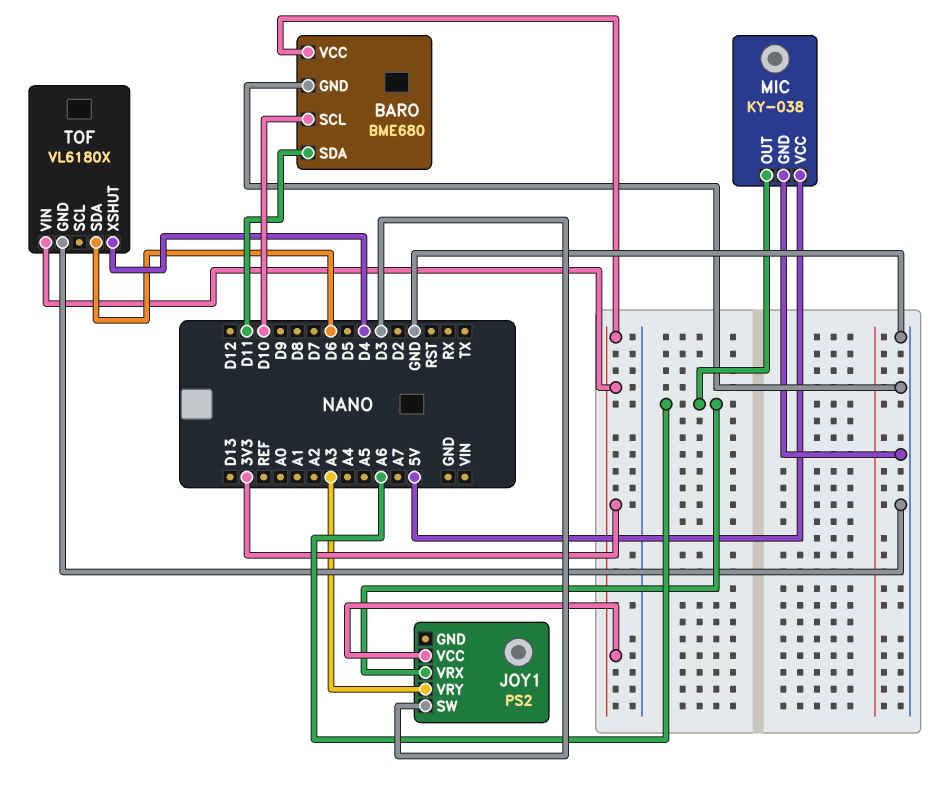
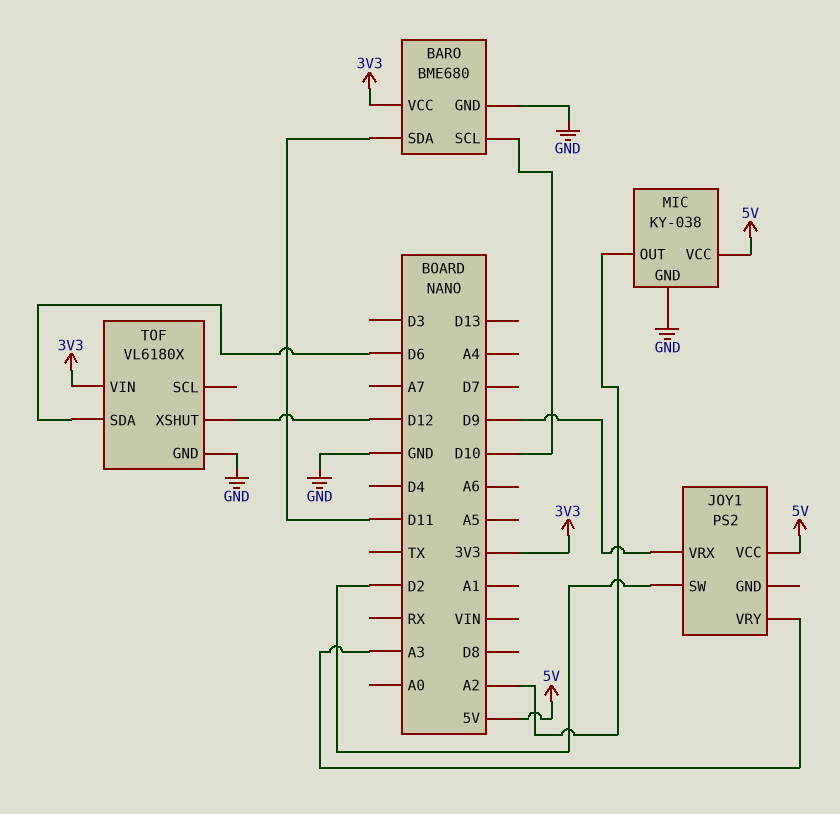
JOY1 pin SW: D3 -> D2
JOY1 pin VCC: 3V3 -> 5V
JOY1 pin VRX: A6 -> D9
MIC pin OUT: A6 -> A2
TOF pin XSHUT: D4 -> D12

